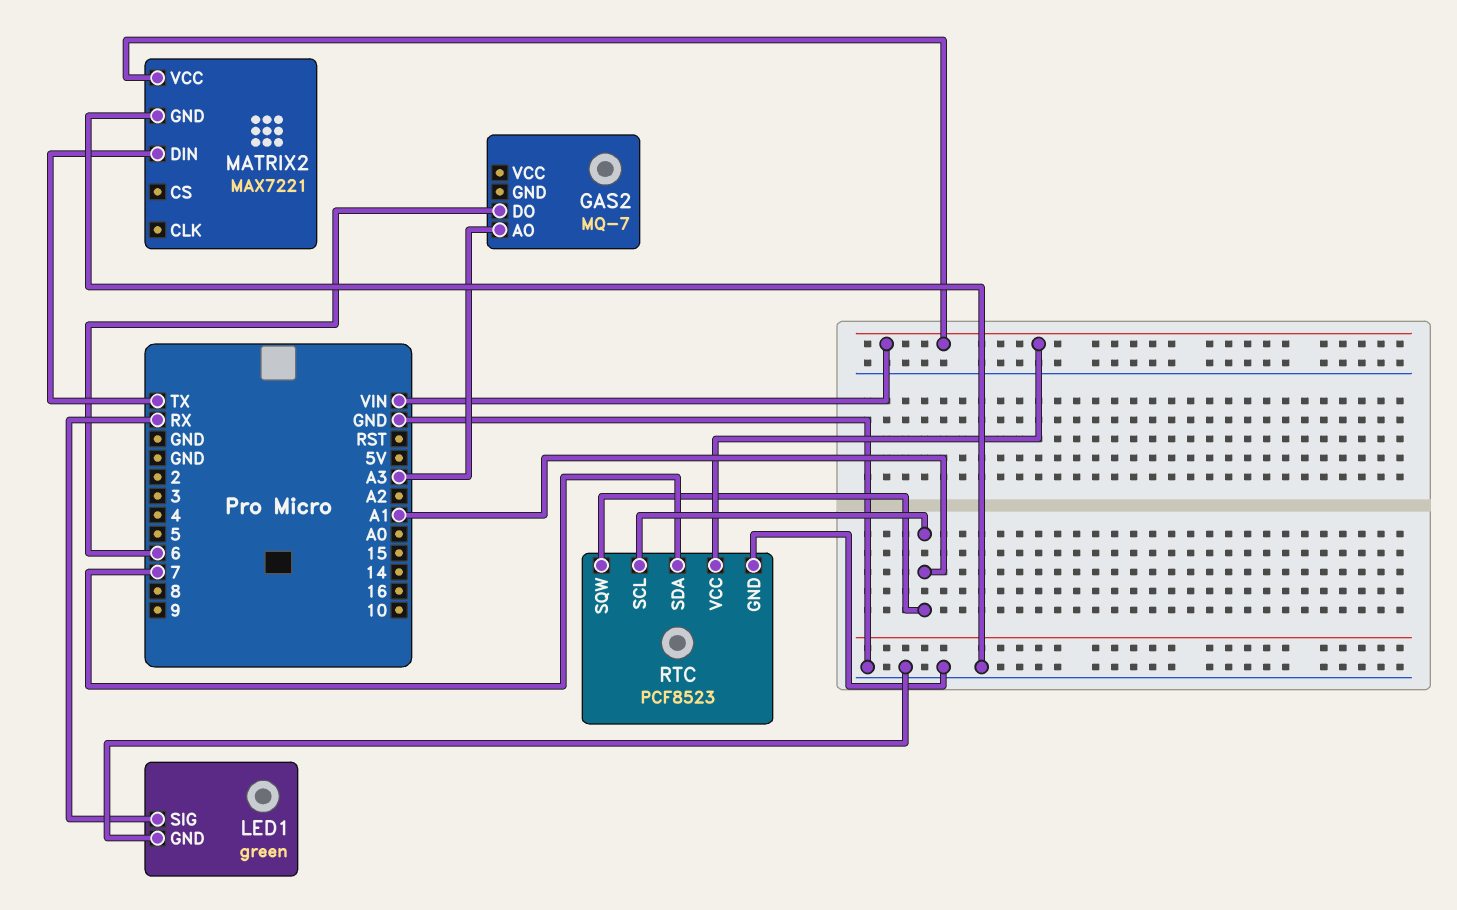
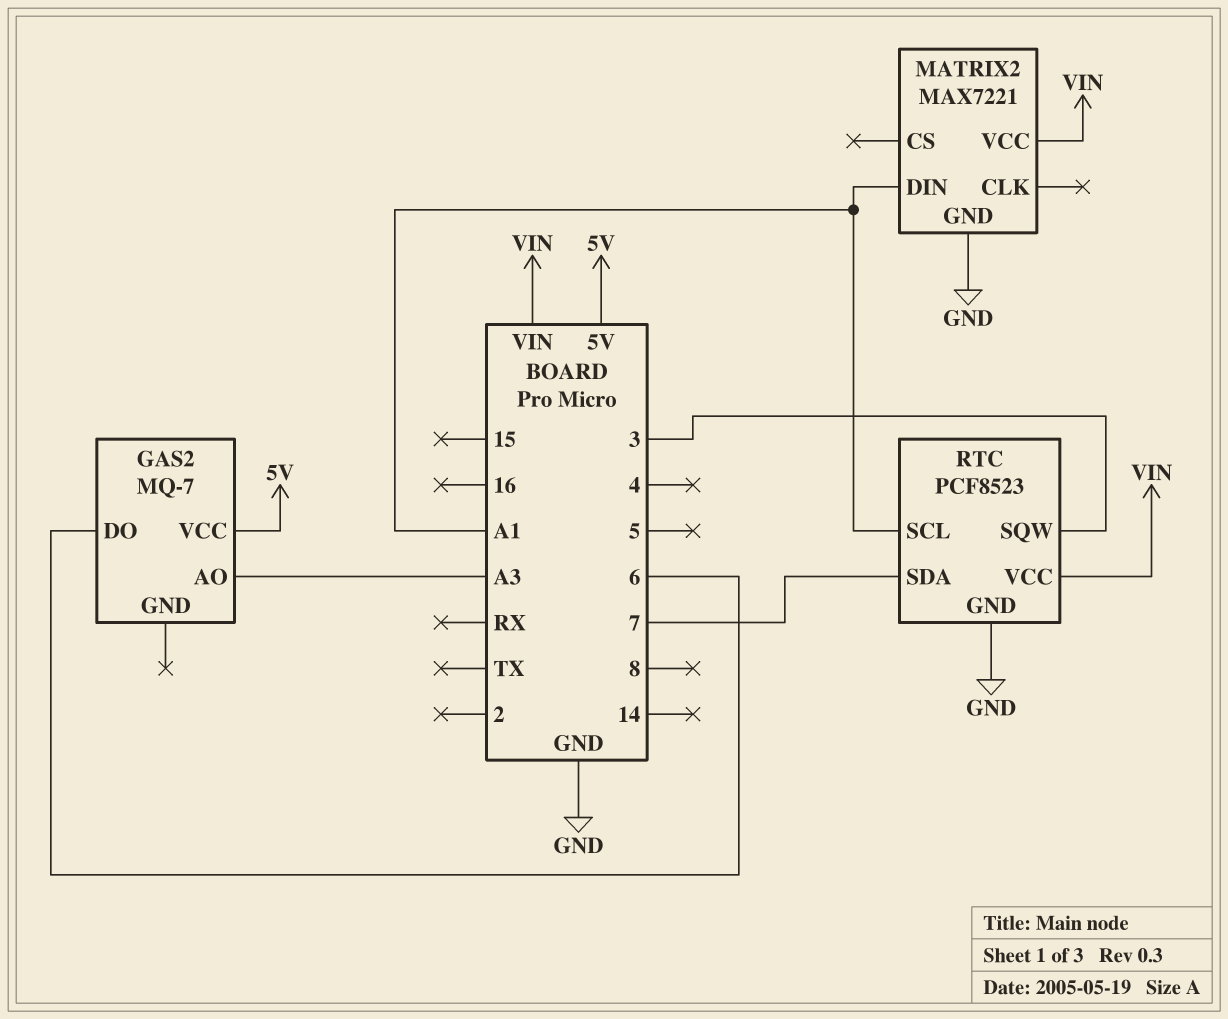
GAS2 pin VCC: none -> 5V
LED1: green -> none
LED1 pin GND: GND -> none
LED1 pin SIG: RX -> none
MATRIX2 pin DIN: TX -> A1
RTC pin SQW: A1 -> 3

